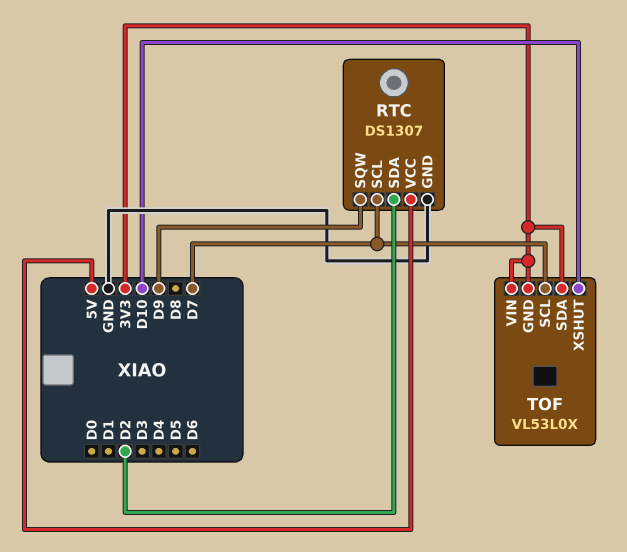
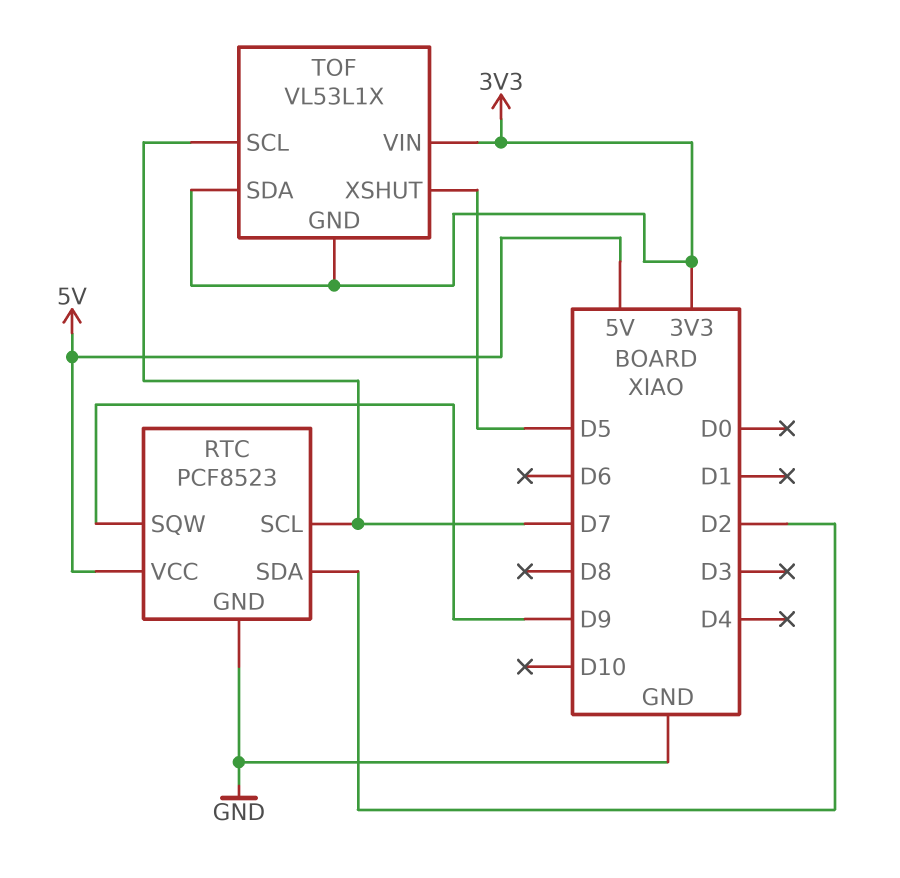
RTC: DS1307 -> PCF8523
TOF: VL53L0X -> VL53L1X
TOF pin XSHUT: D10 -> D5

